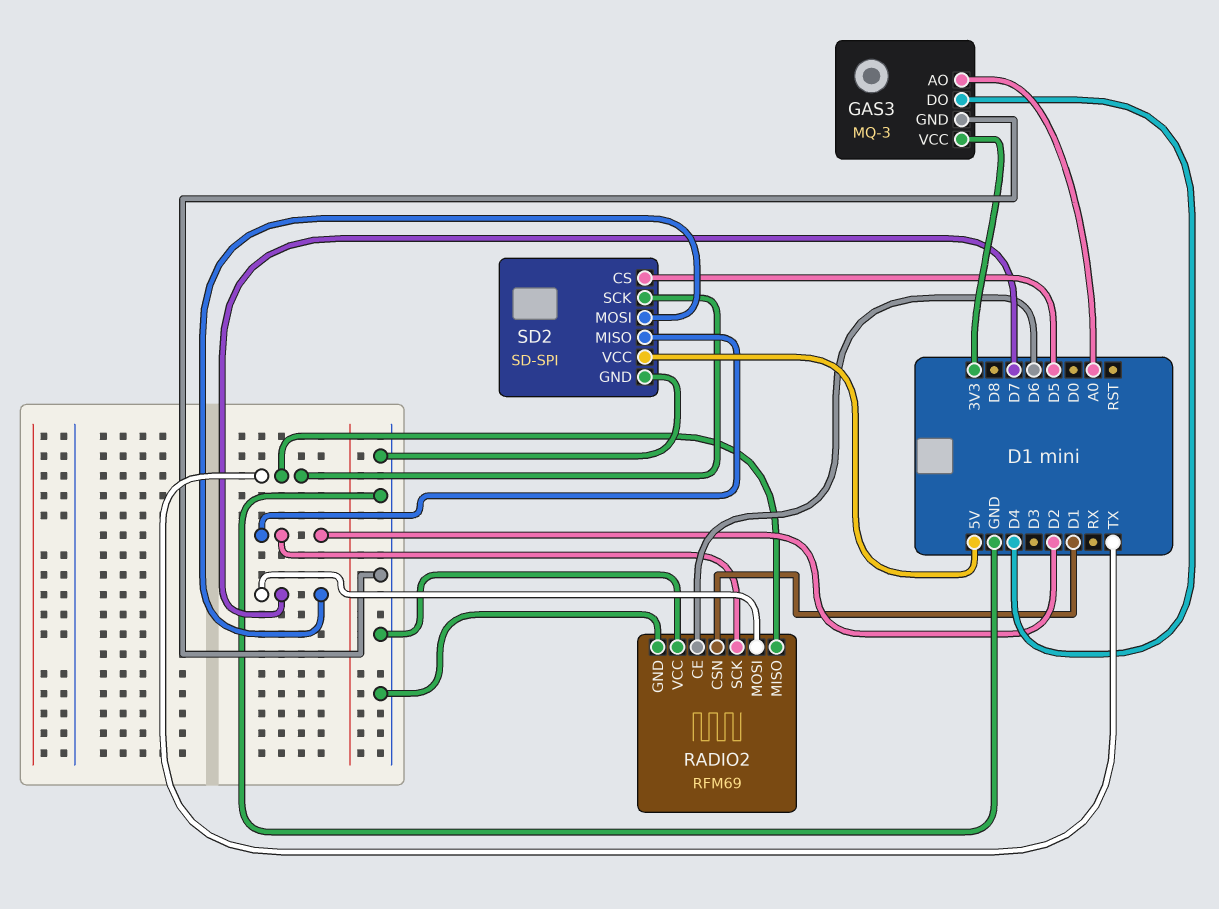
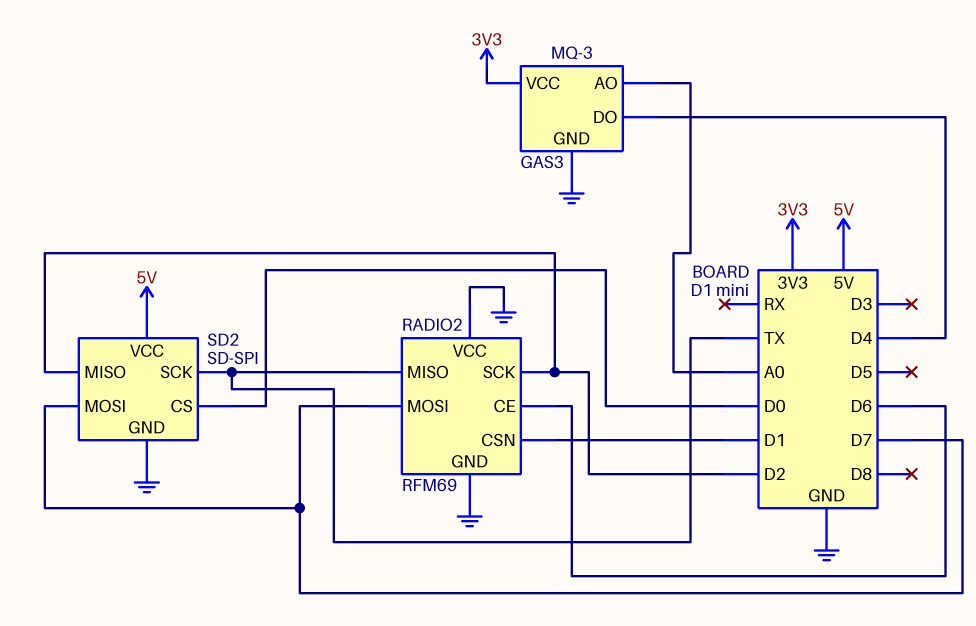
SD2 pin CS: D5 -> D0

